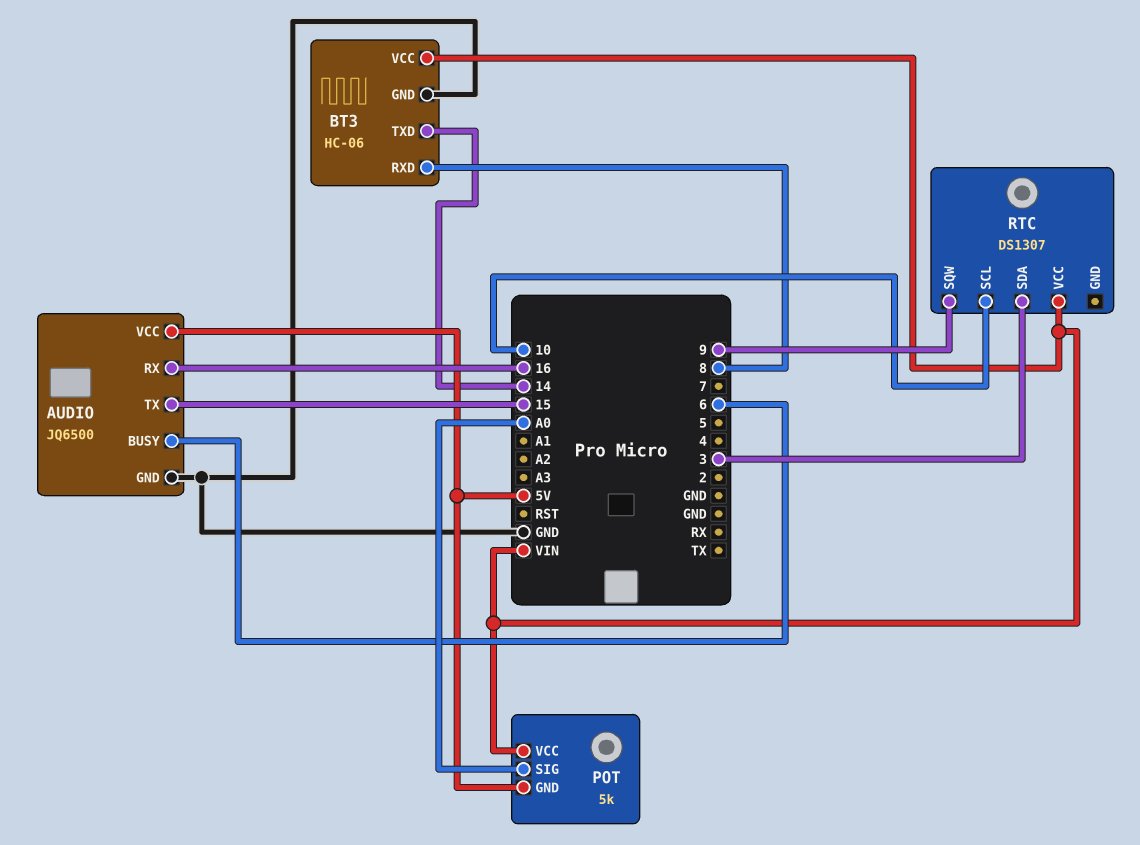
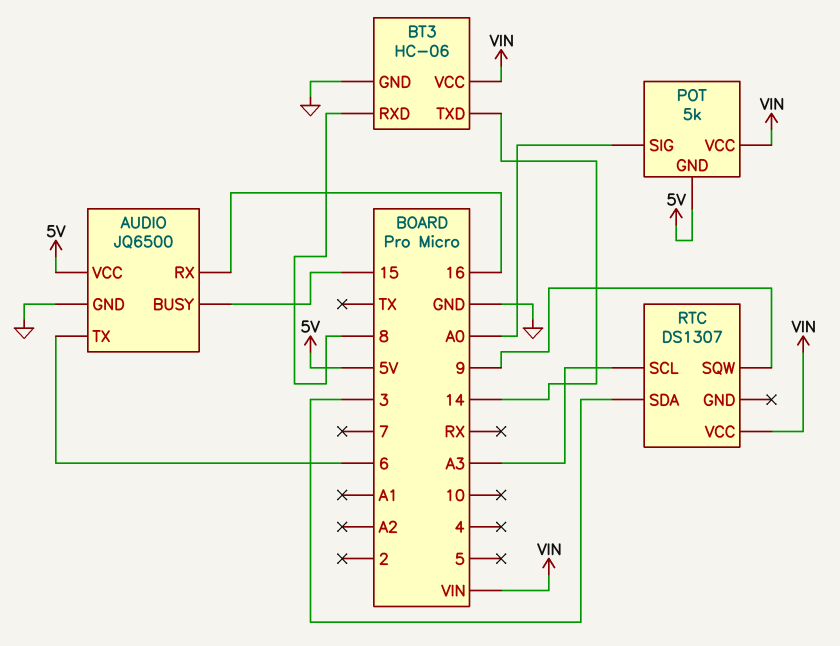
AUDIO pin BUSY: 6 -> 15
AUDIO pin TX: 15 -> 6
RTC pin SCL: 10 -> A3

